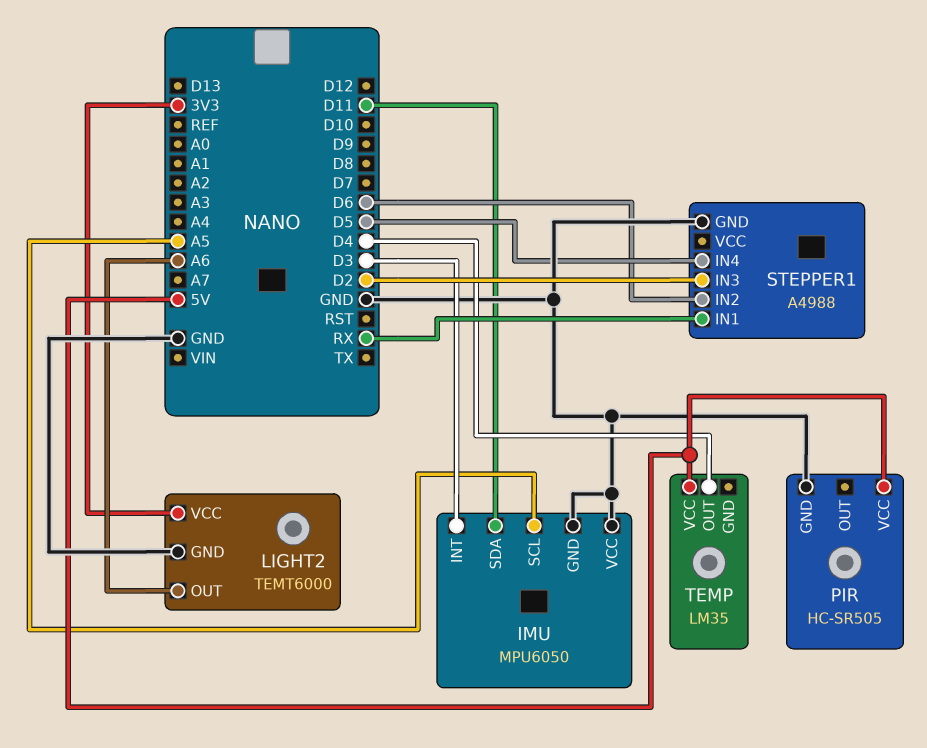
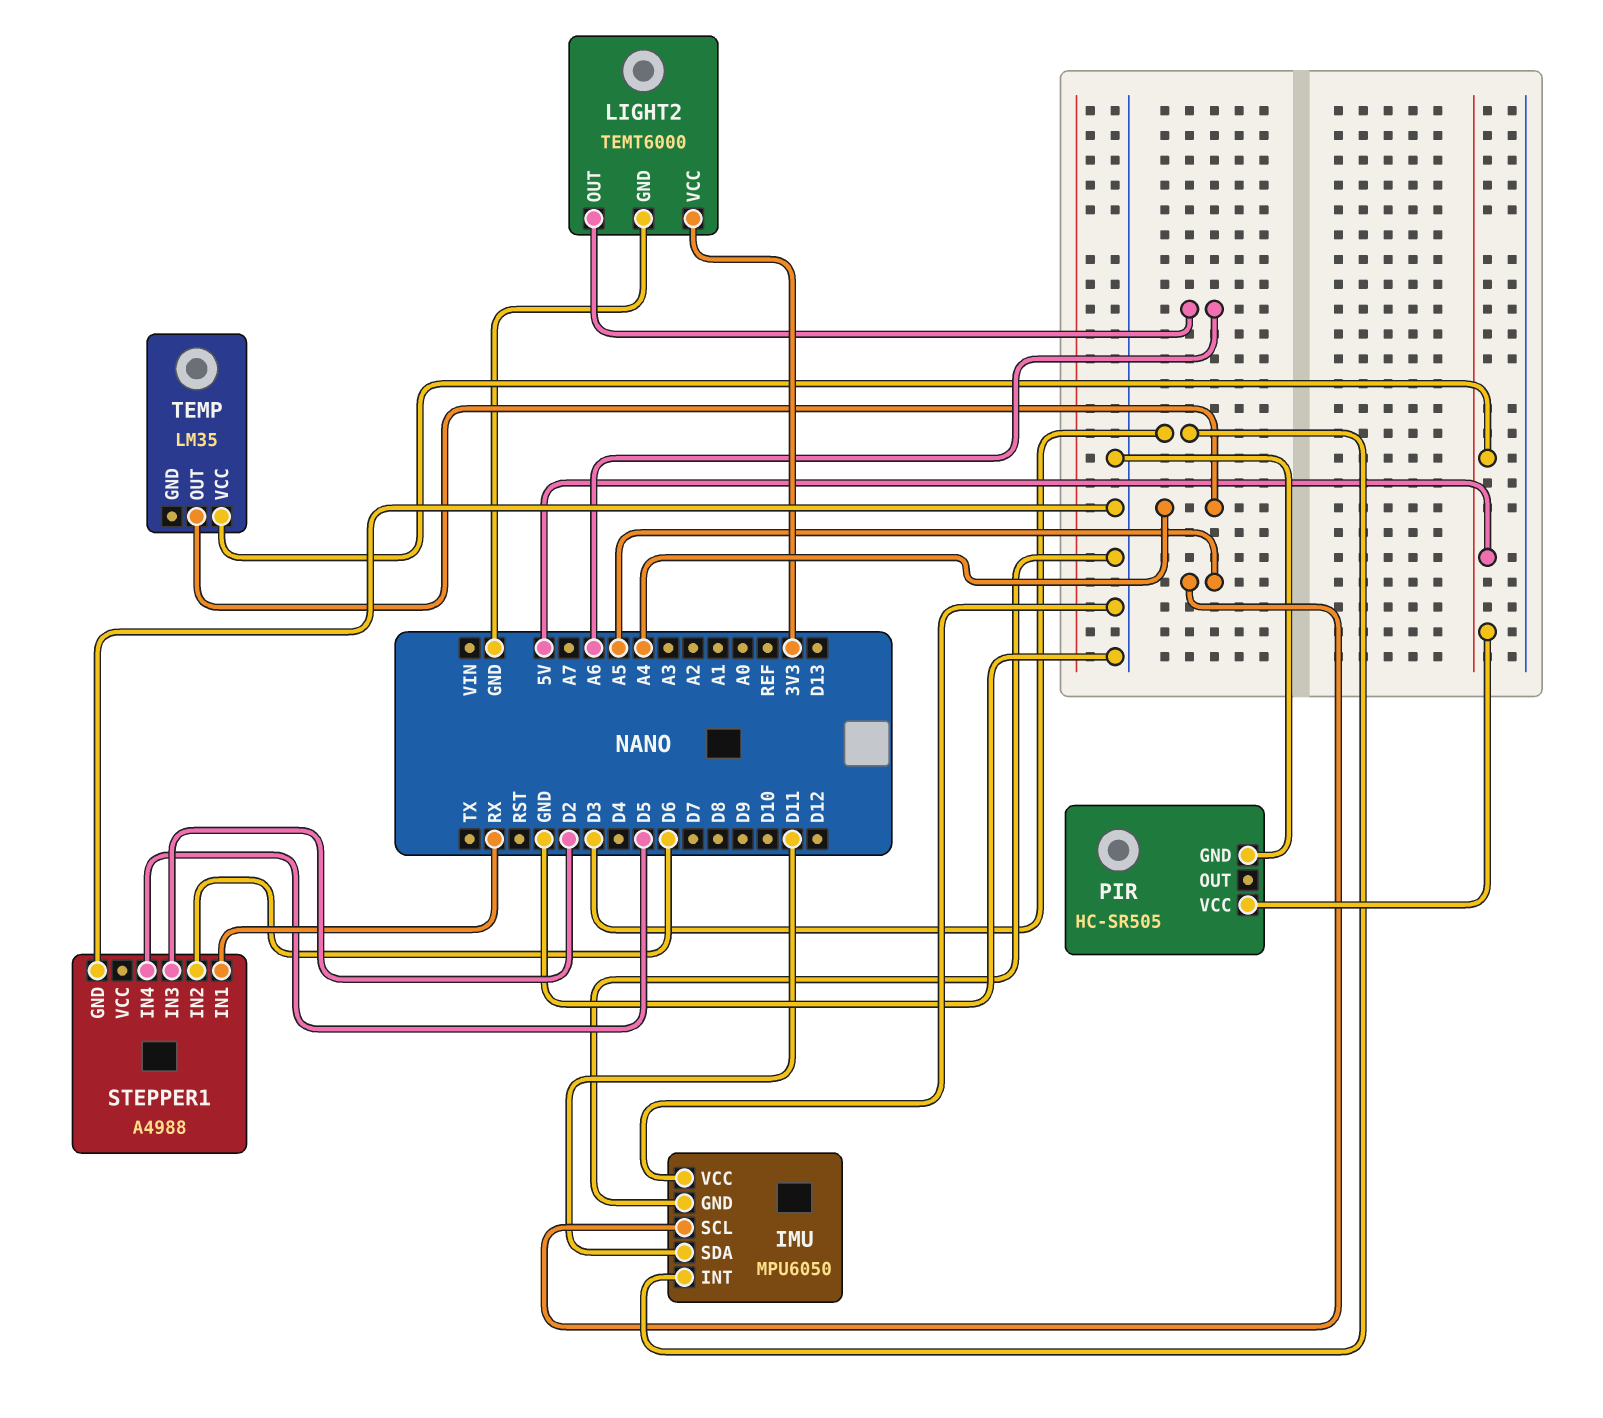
TEMP pin OUT: D4 -> A4

